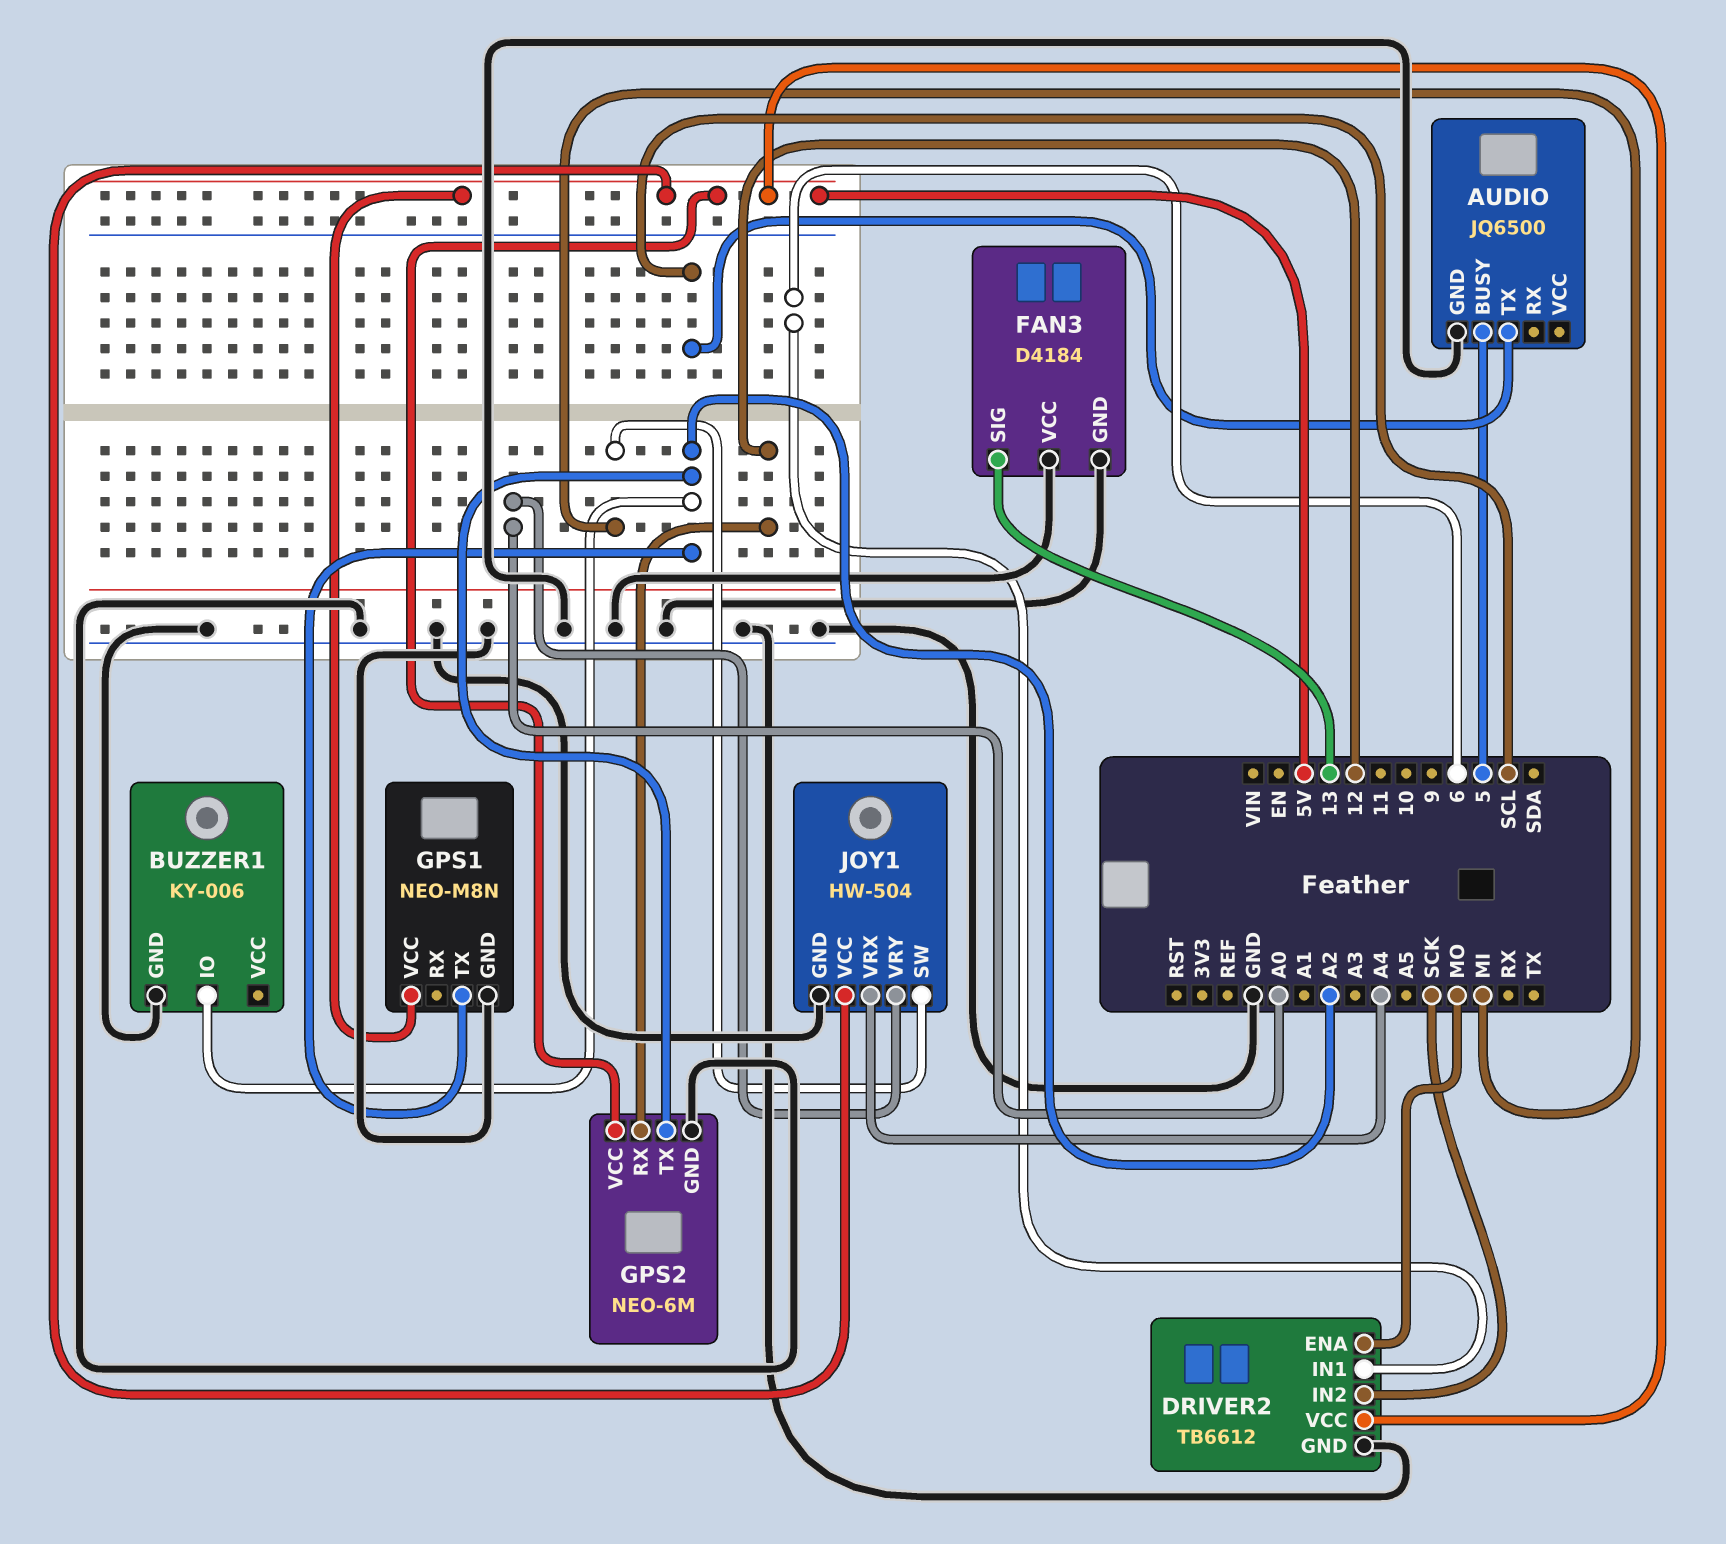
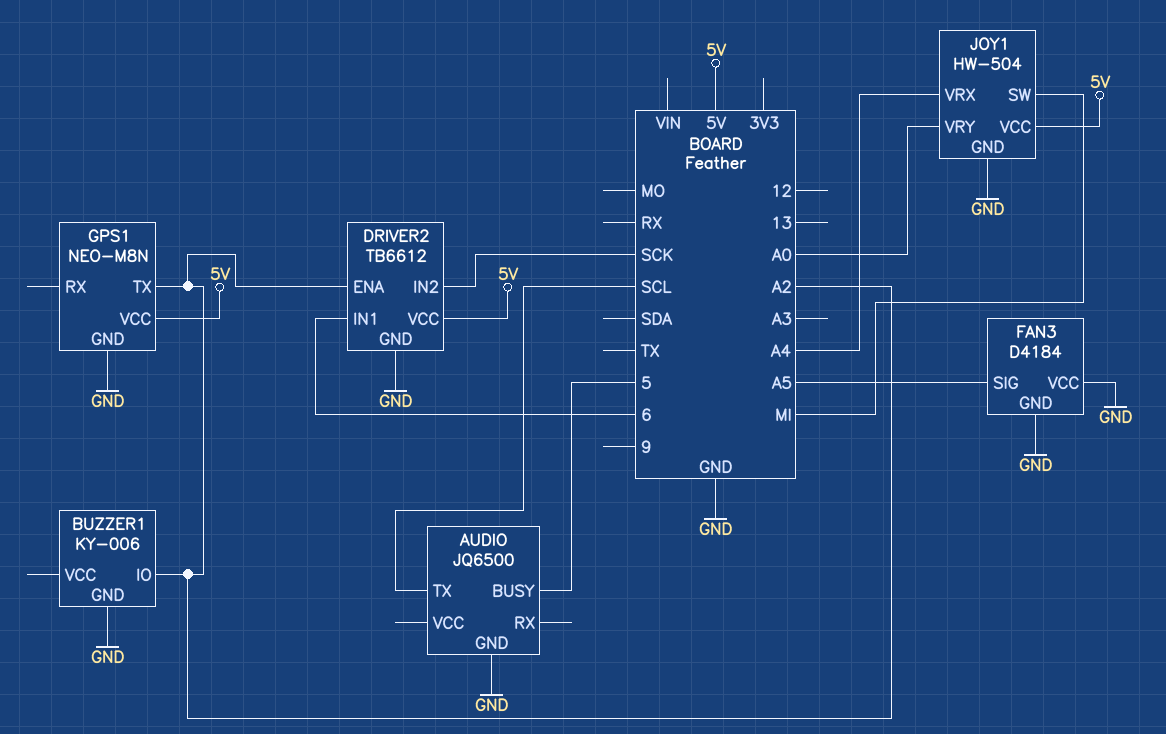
DRIVER2 pin ENA: MO -> A2
FAN3 pin SIG: 13 -> A5
GPS2: NEO-6M -> none
GPS2 pin GND: GND -> none
GPS2 pin RX: 12 -> none
GPS2 pin TX: A2 -> none
GPS2 pin VCC: 5V -> none

